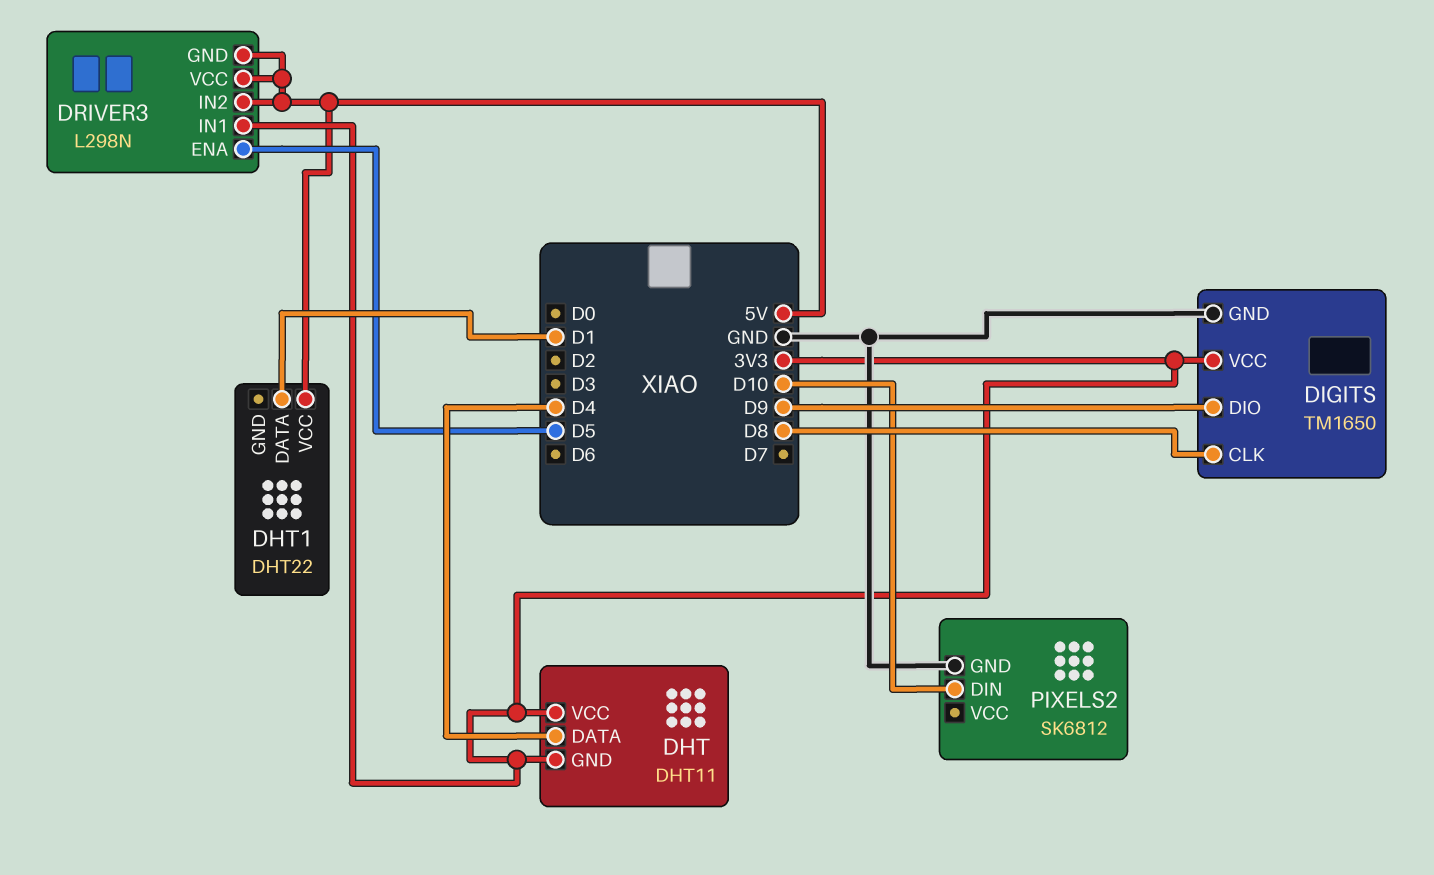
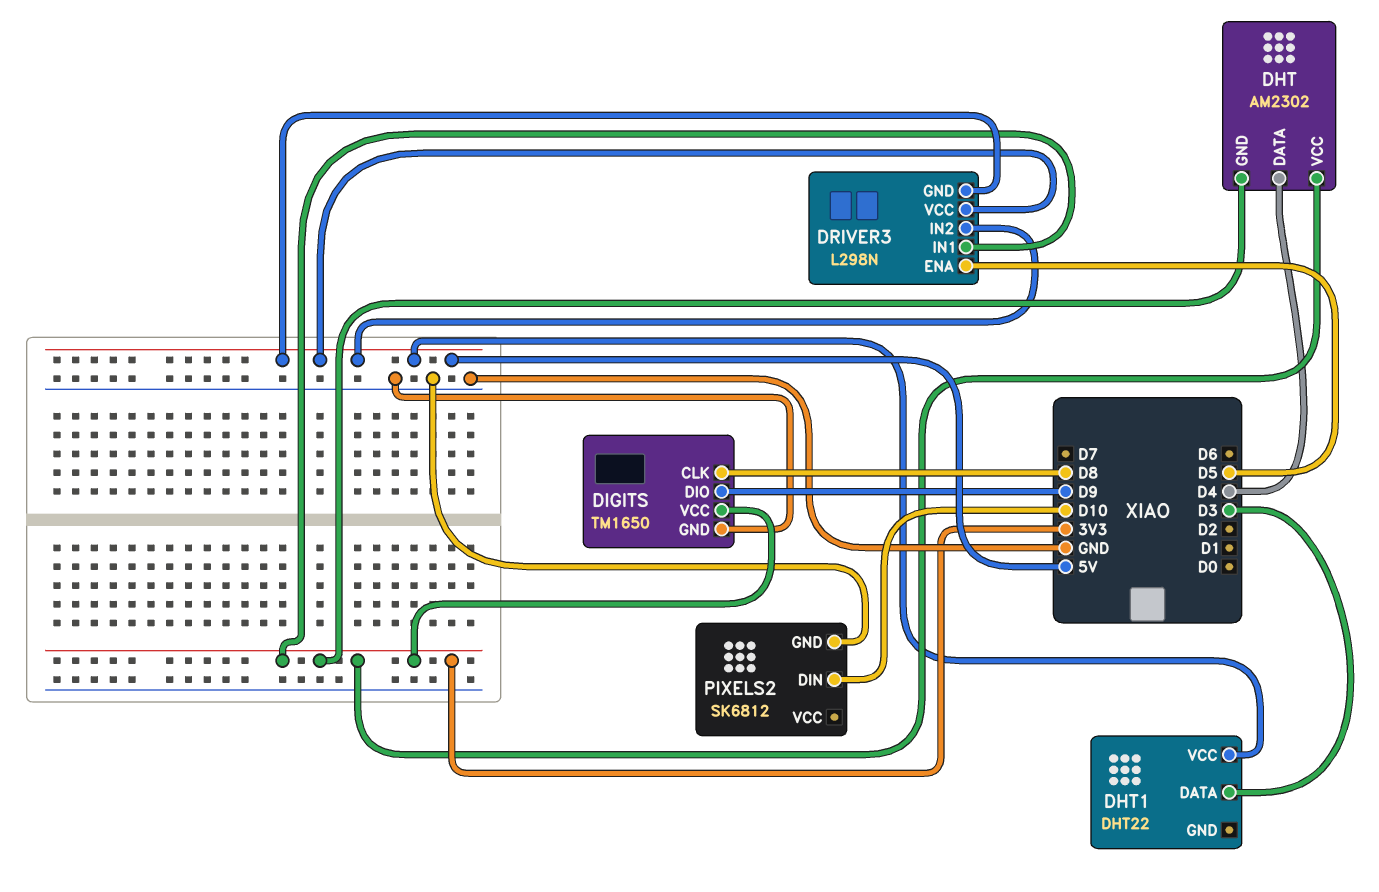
DHT: DHT11 -> AM2302
DHT1 pin DATA: D1 -> D3

